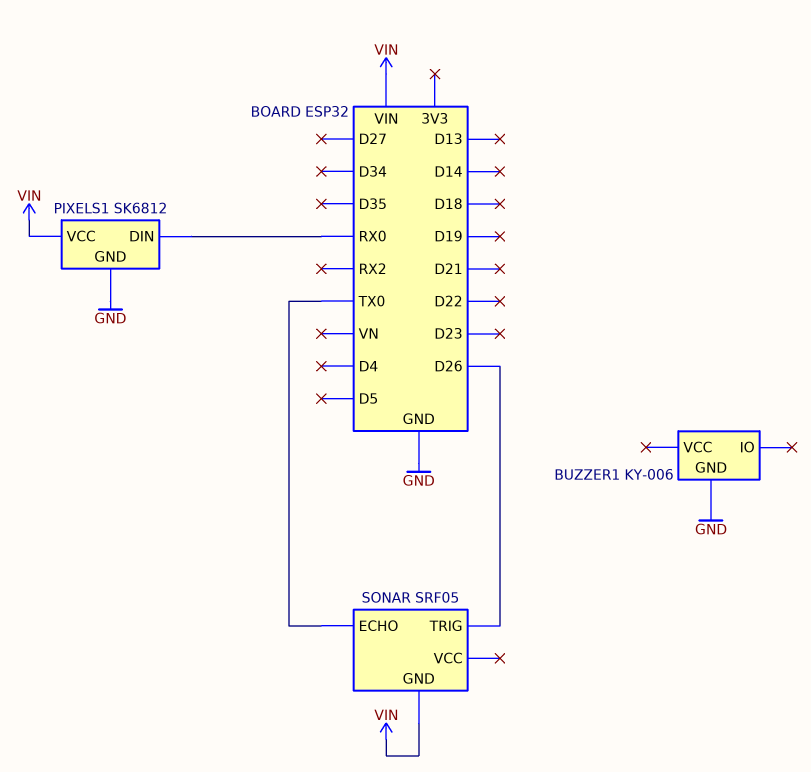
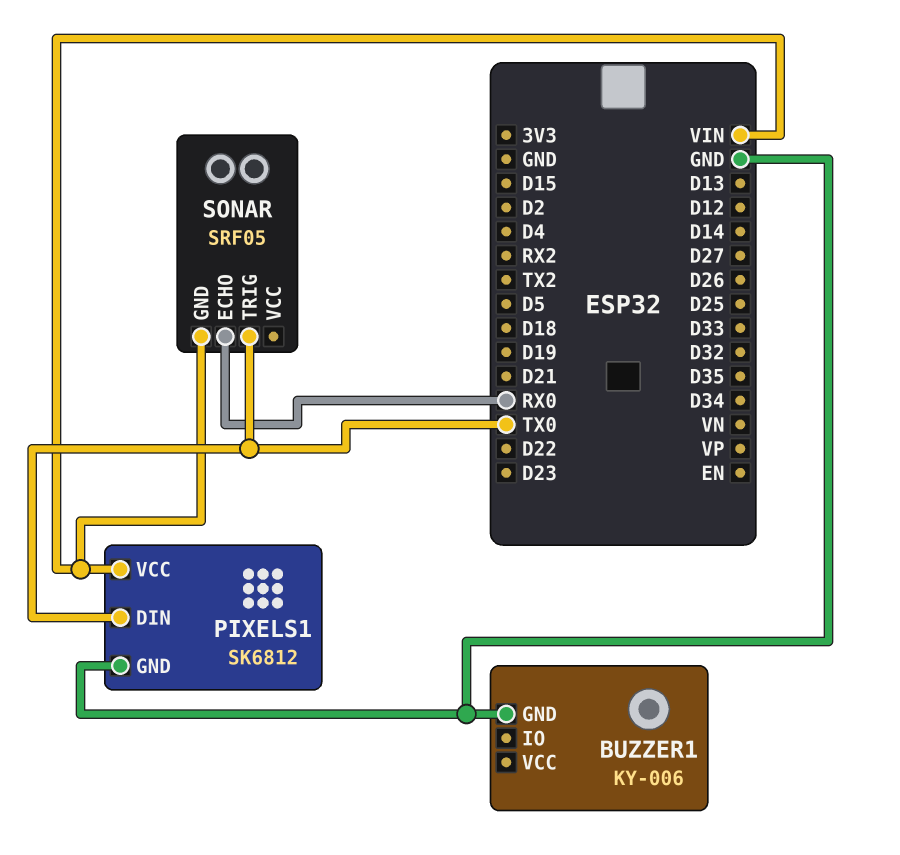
PIXELS1 pin DIN: RX0 -> TX0
SONAR pin ECHO: TX0 -> RX0
SONAR pin TRIG: D26 -> TX0

